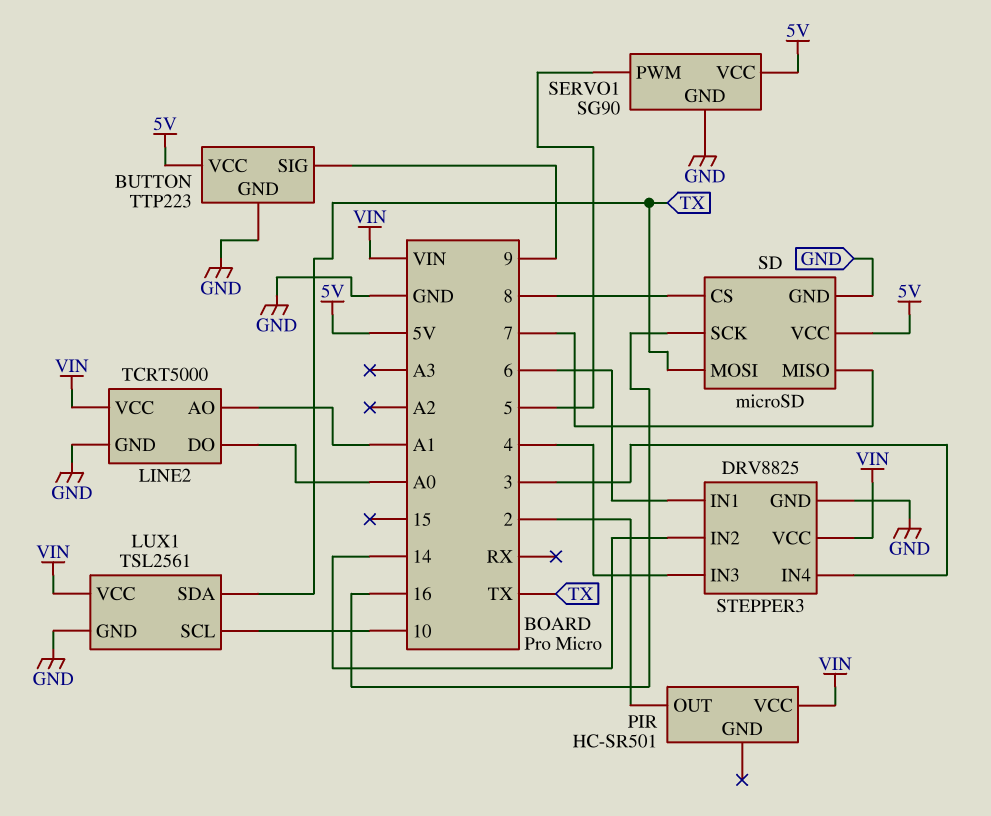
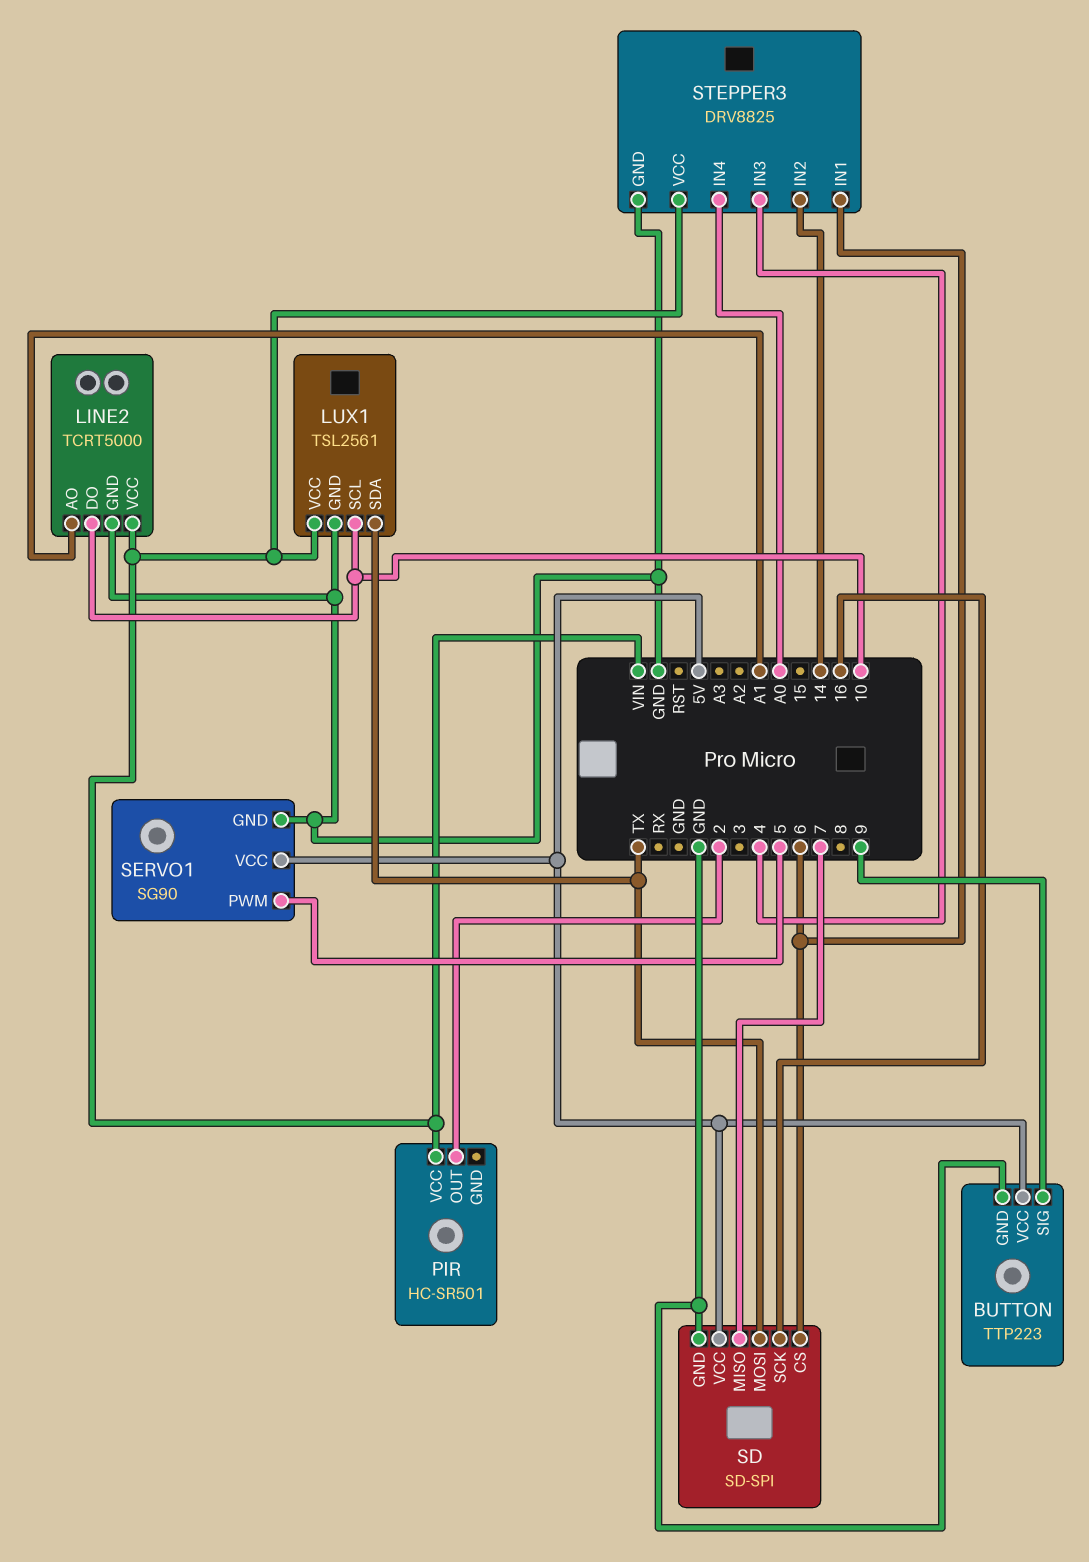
LINE2 pin DO: A0 -> 10
SD: microSD -> SD-SPI
SD pin CS: 8 -> 6
STEPPER3 pin IN4: 3 -> A0

